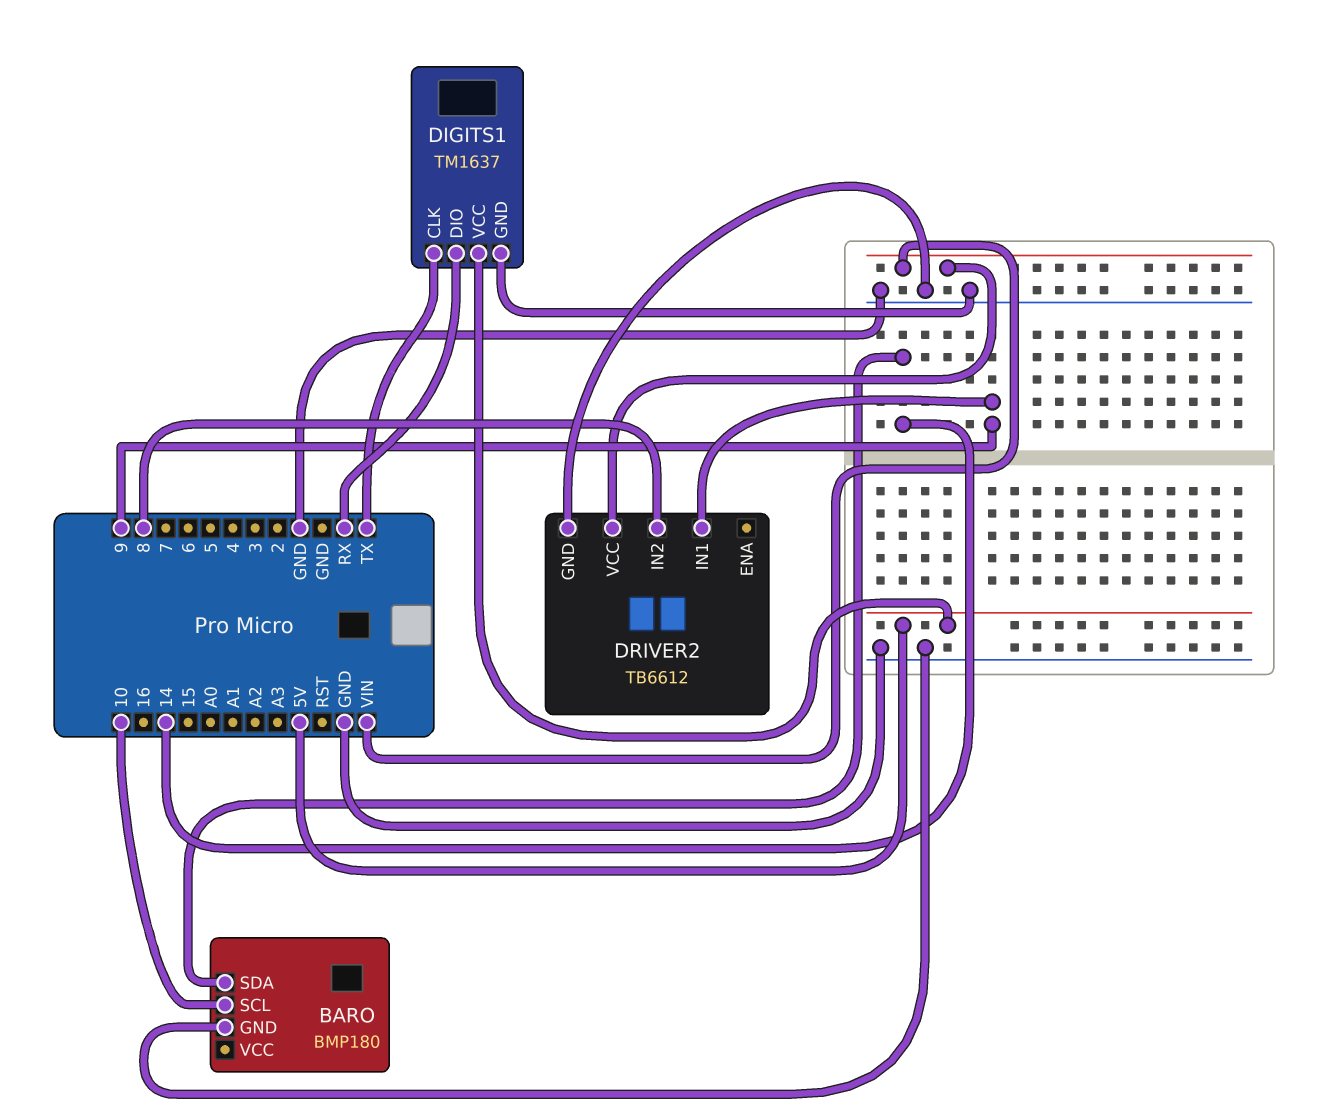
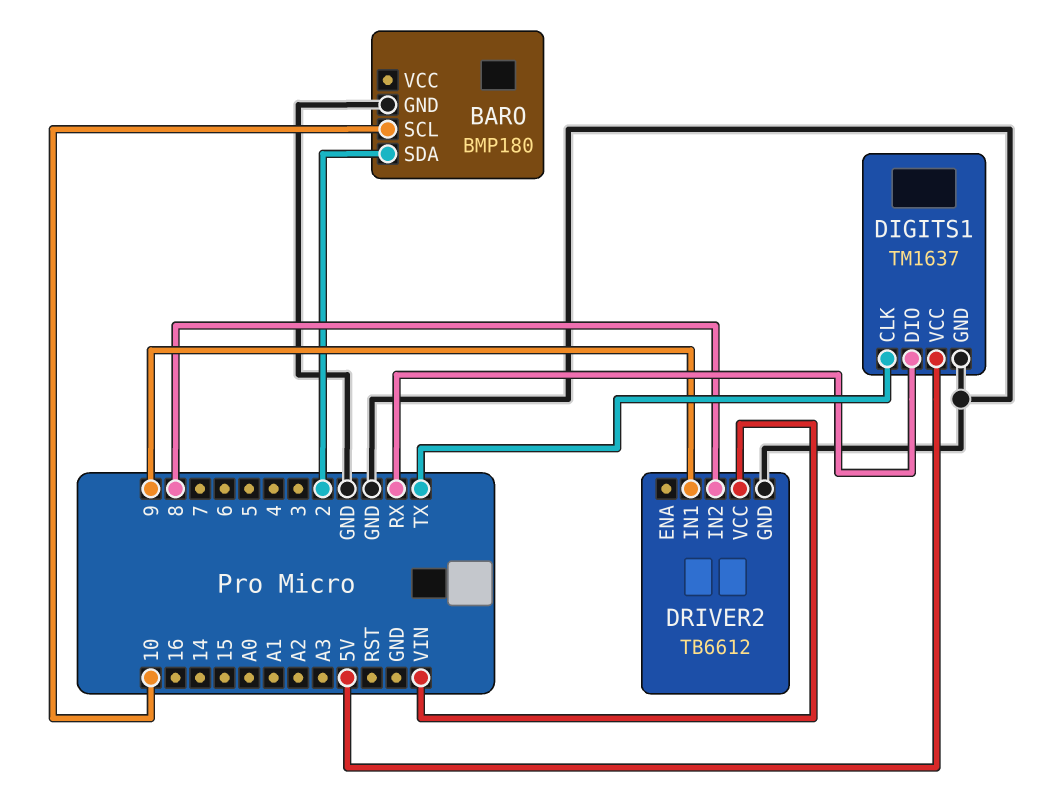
BARO pin SDA: 14 -> 2

